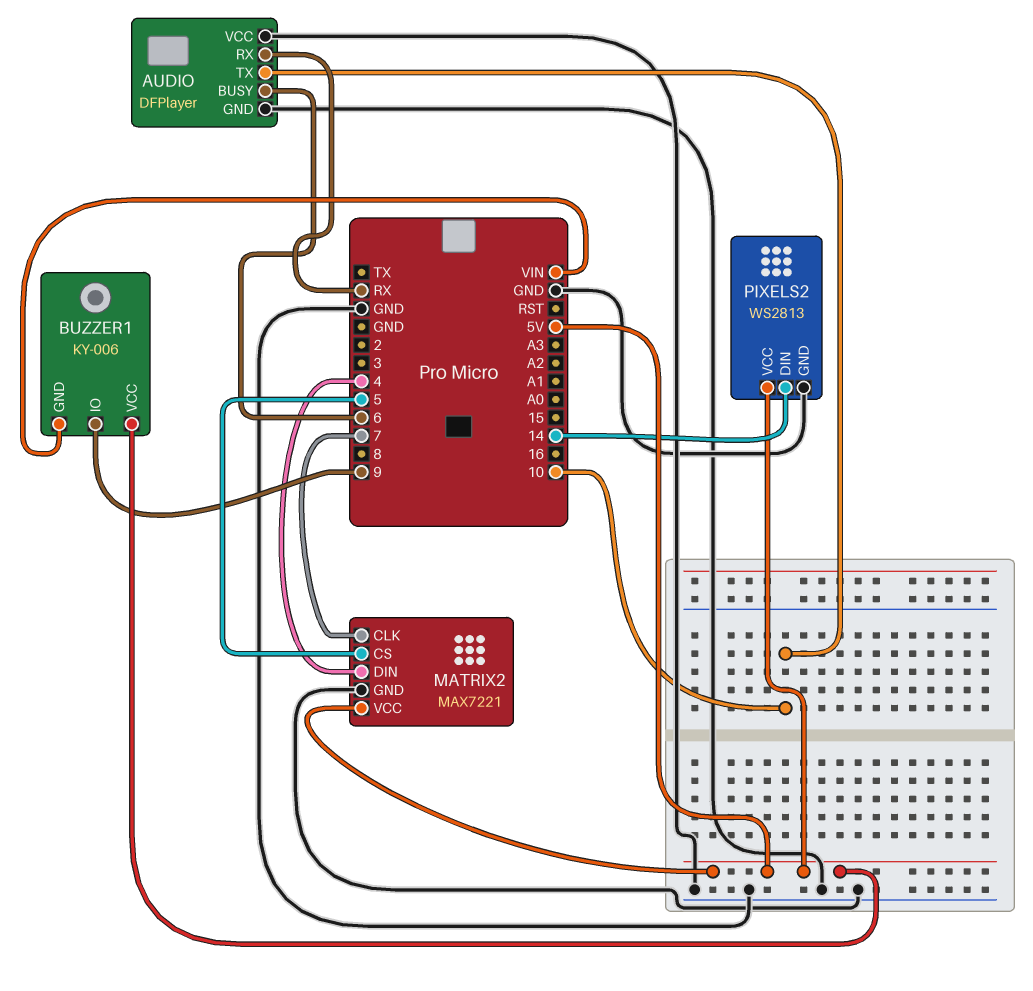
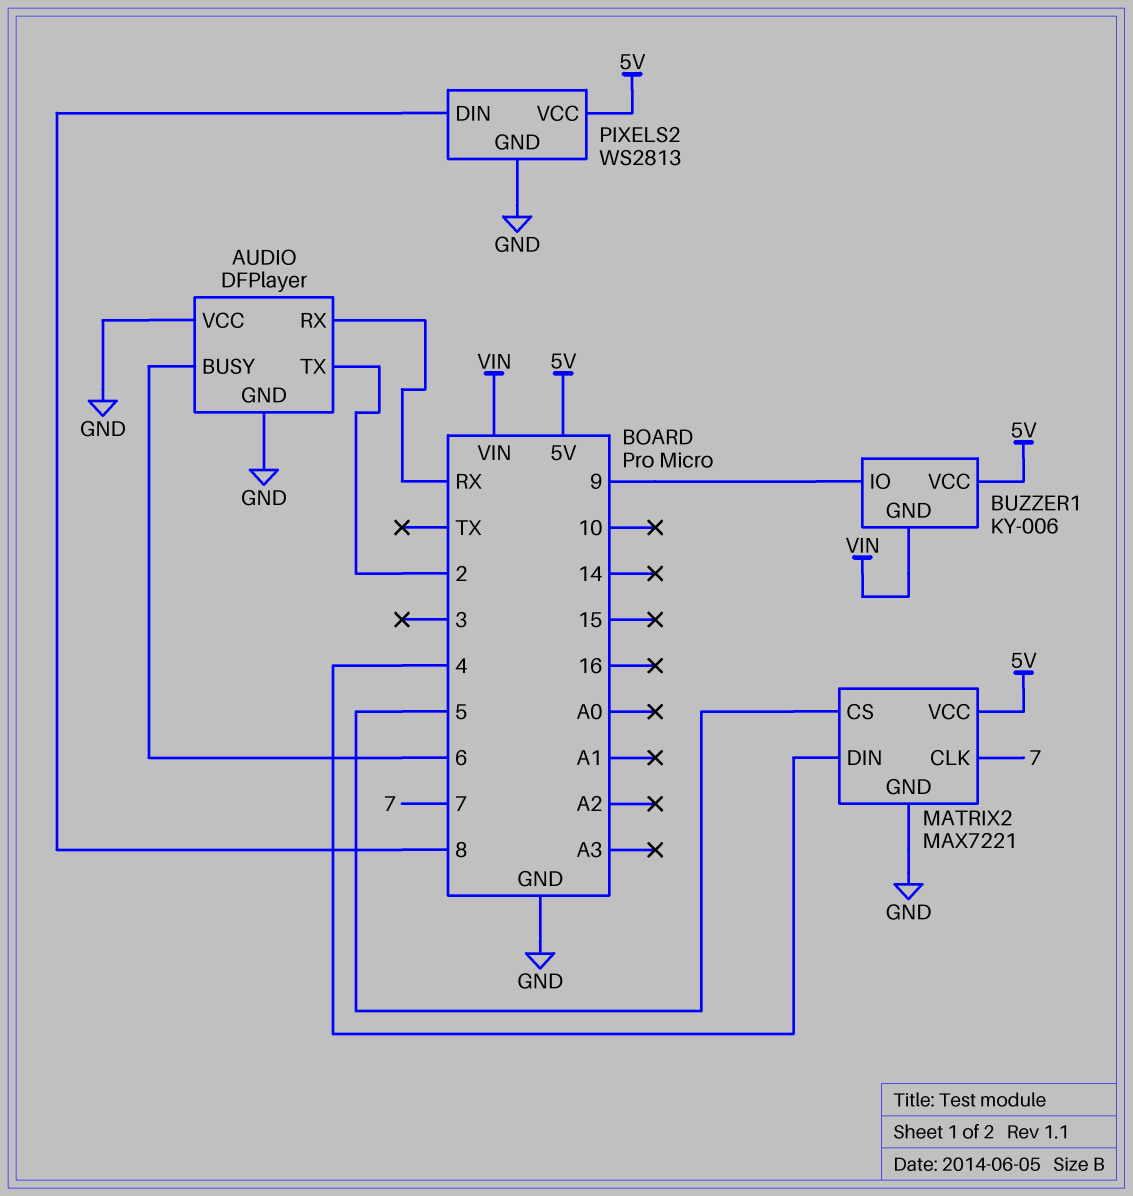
AUDIO pin TX: 10 -> 2
PIXELS2 pin DIN: 14 -> 8

